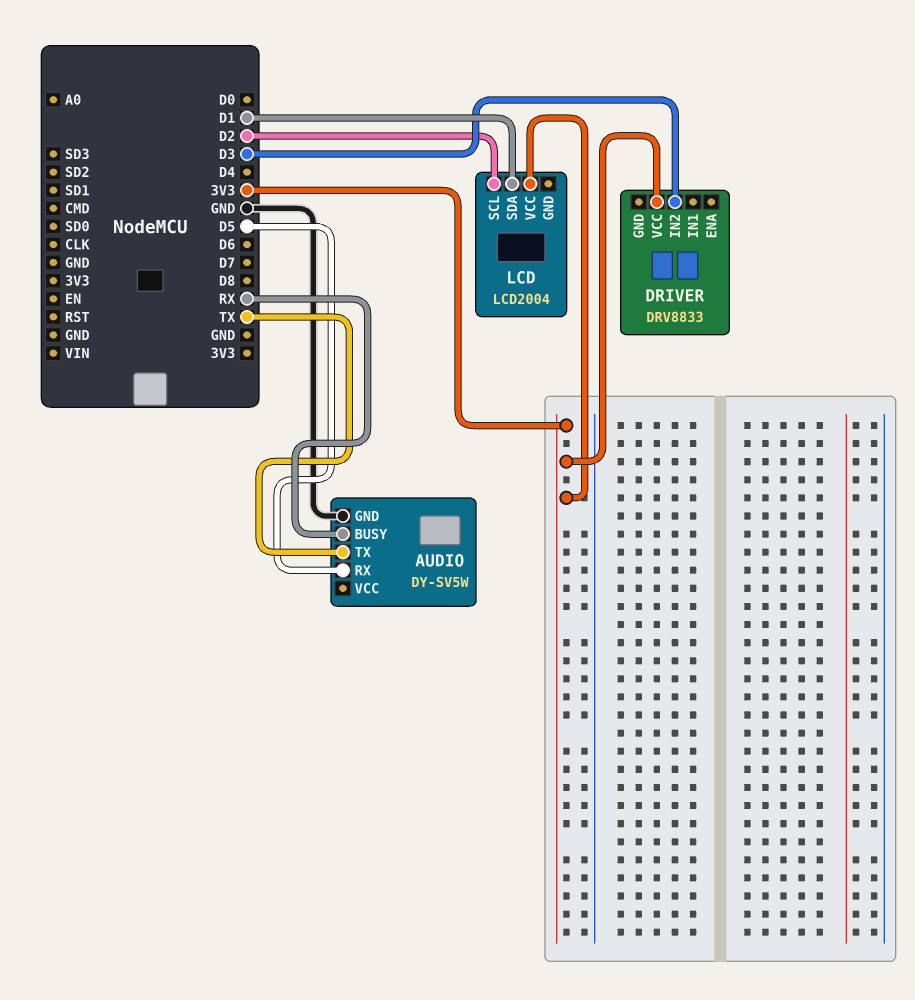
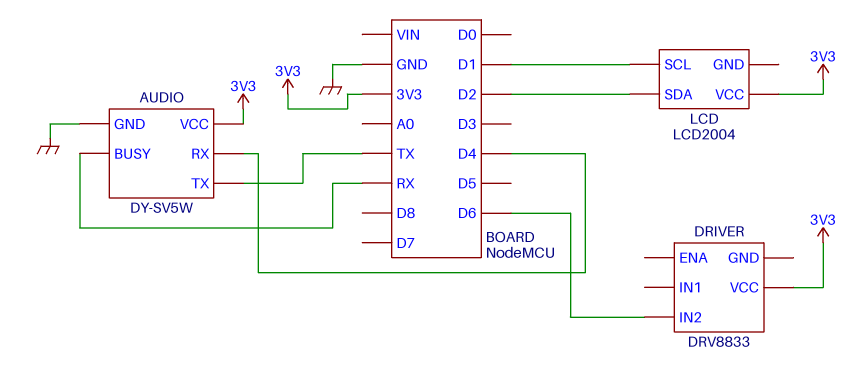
AUDIO pin RX: D5 -> D4
AUDIO pin VCC: none -> 3V3
DRIVER pin IN2: D3 -> D6
LCD pin SCL: D2 -> D1
LCD pin SDA: D1 -> D2

